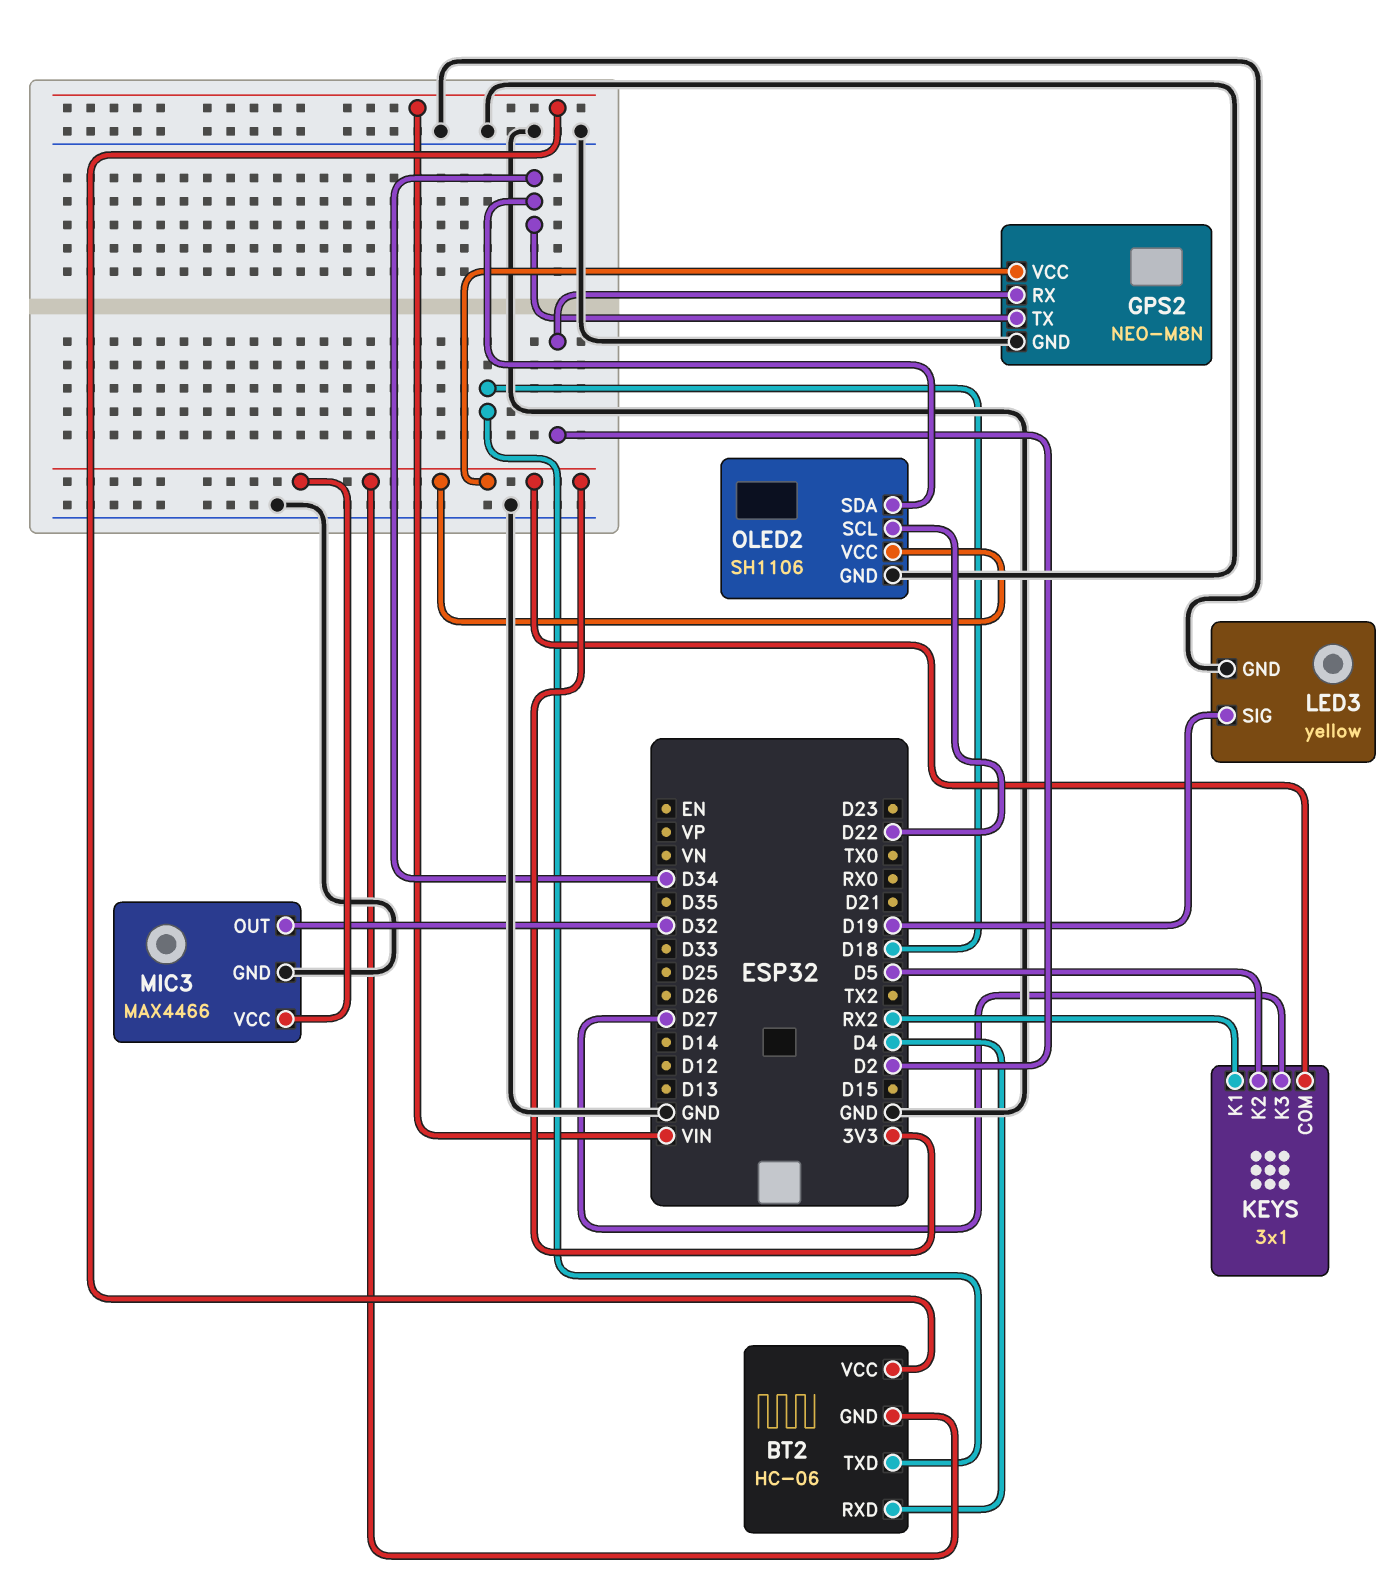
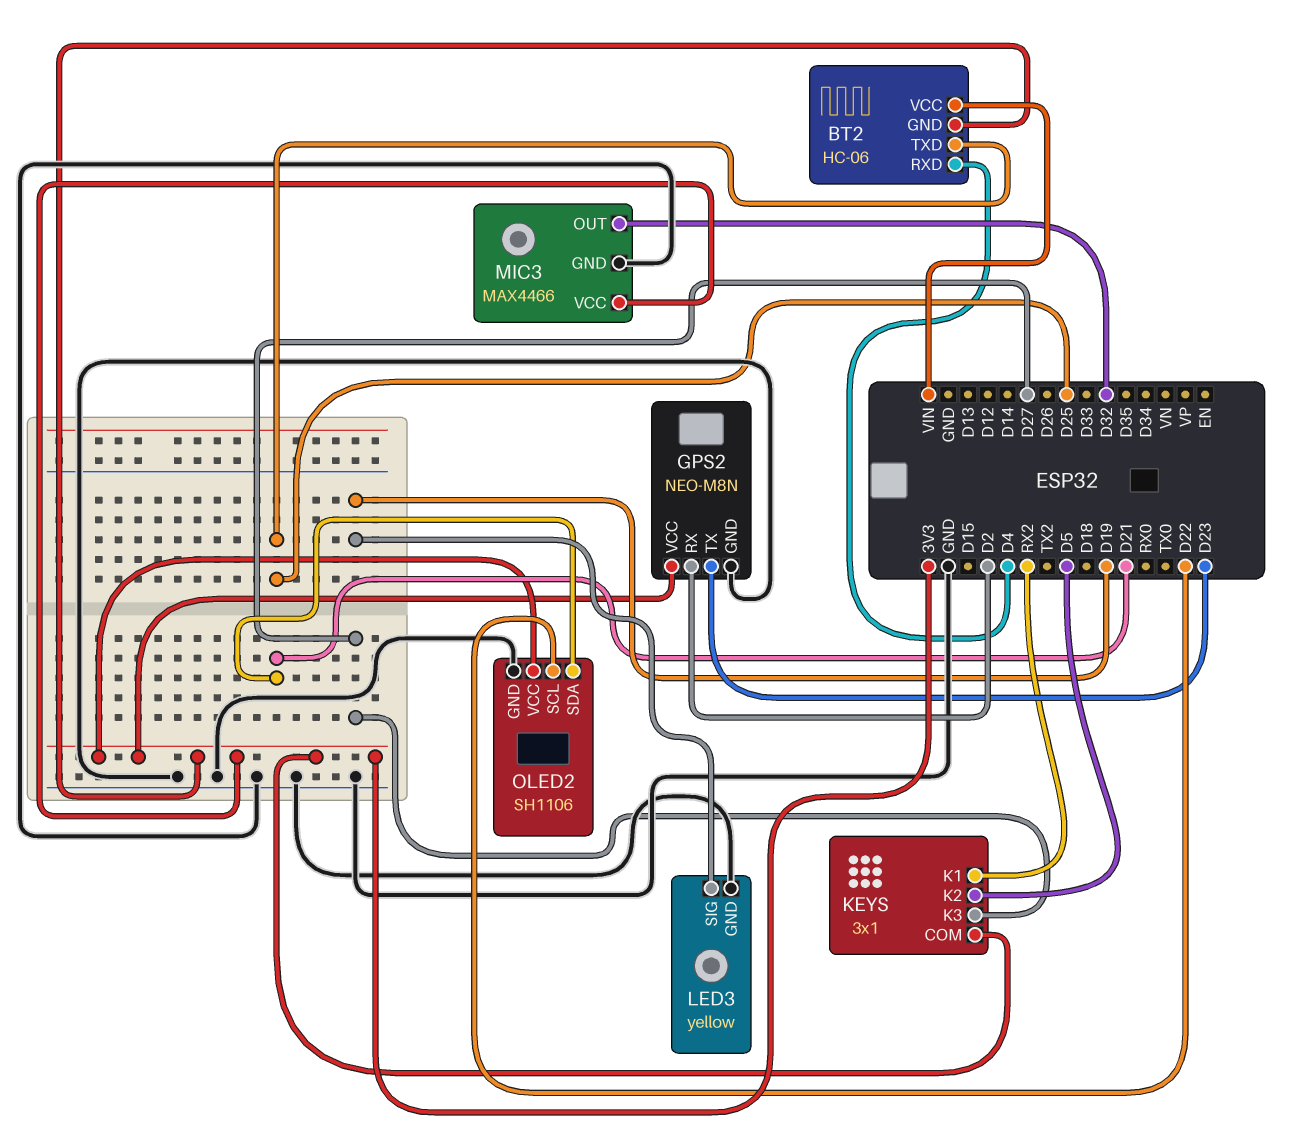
BT2 pin TXD: D18 -> D25
GPS2 pin TX: D34 -> D23
OLED2 pin SDA: D34 -> D21

